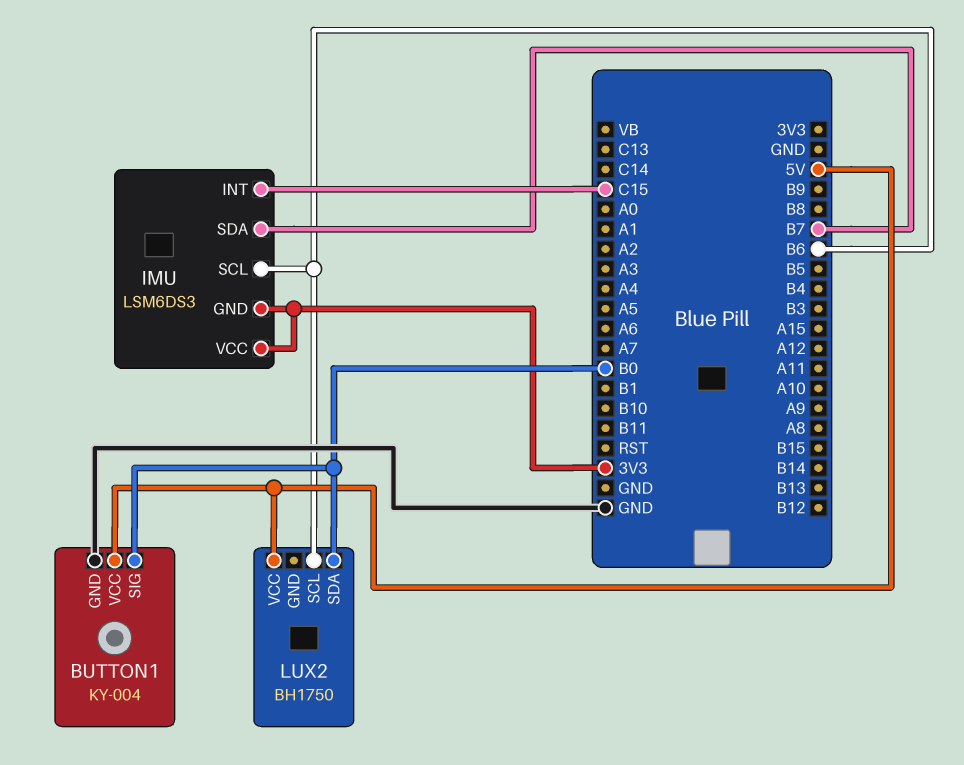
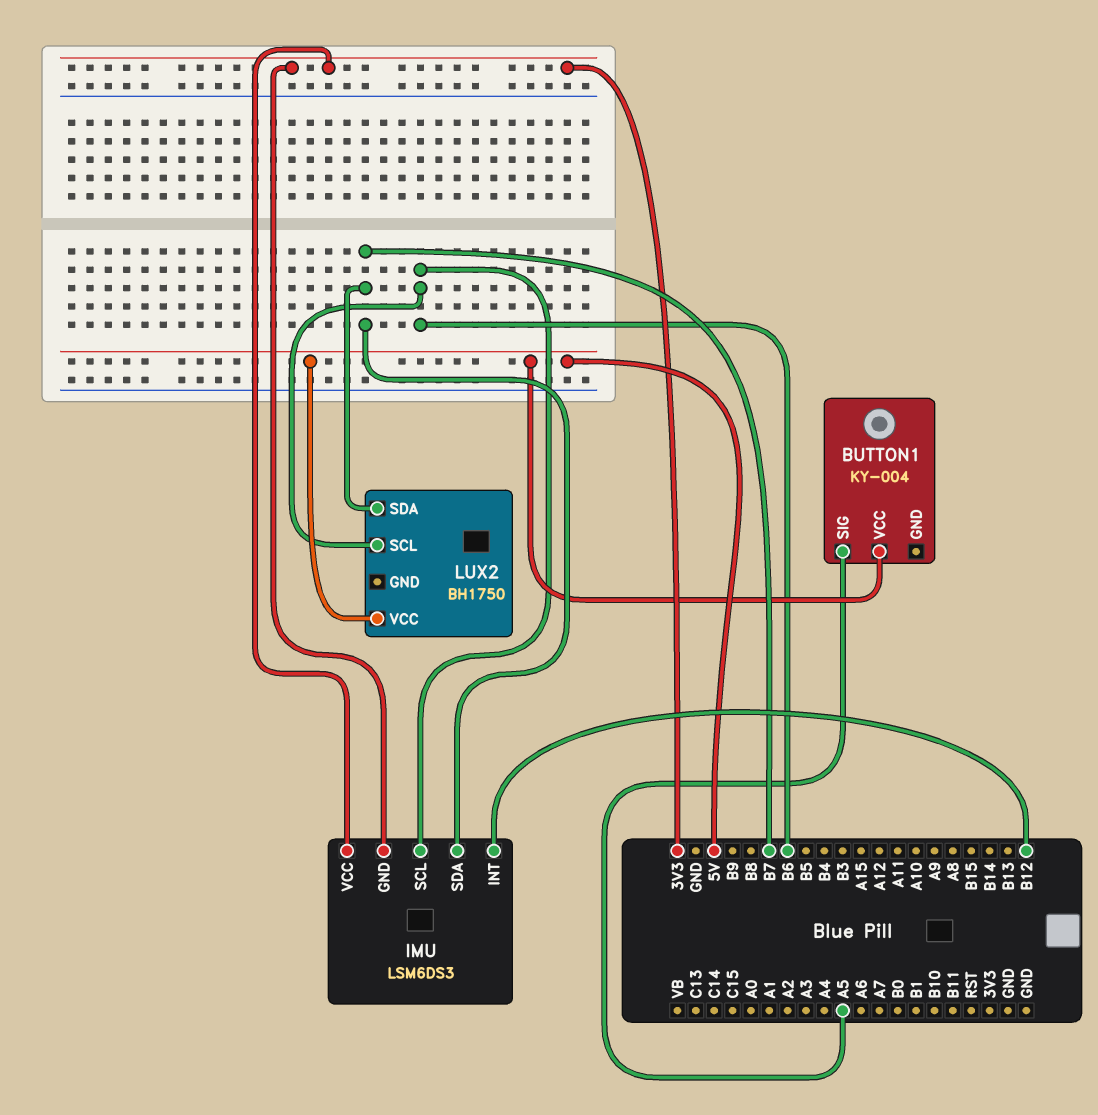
BUTTON1 pin GND: GND -> none
BUTTON1 pin SIG: B0 -> A5
IMU pin INT: C15 -> B12
LUX2 pin SDA: B0 -> B7

